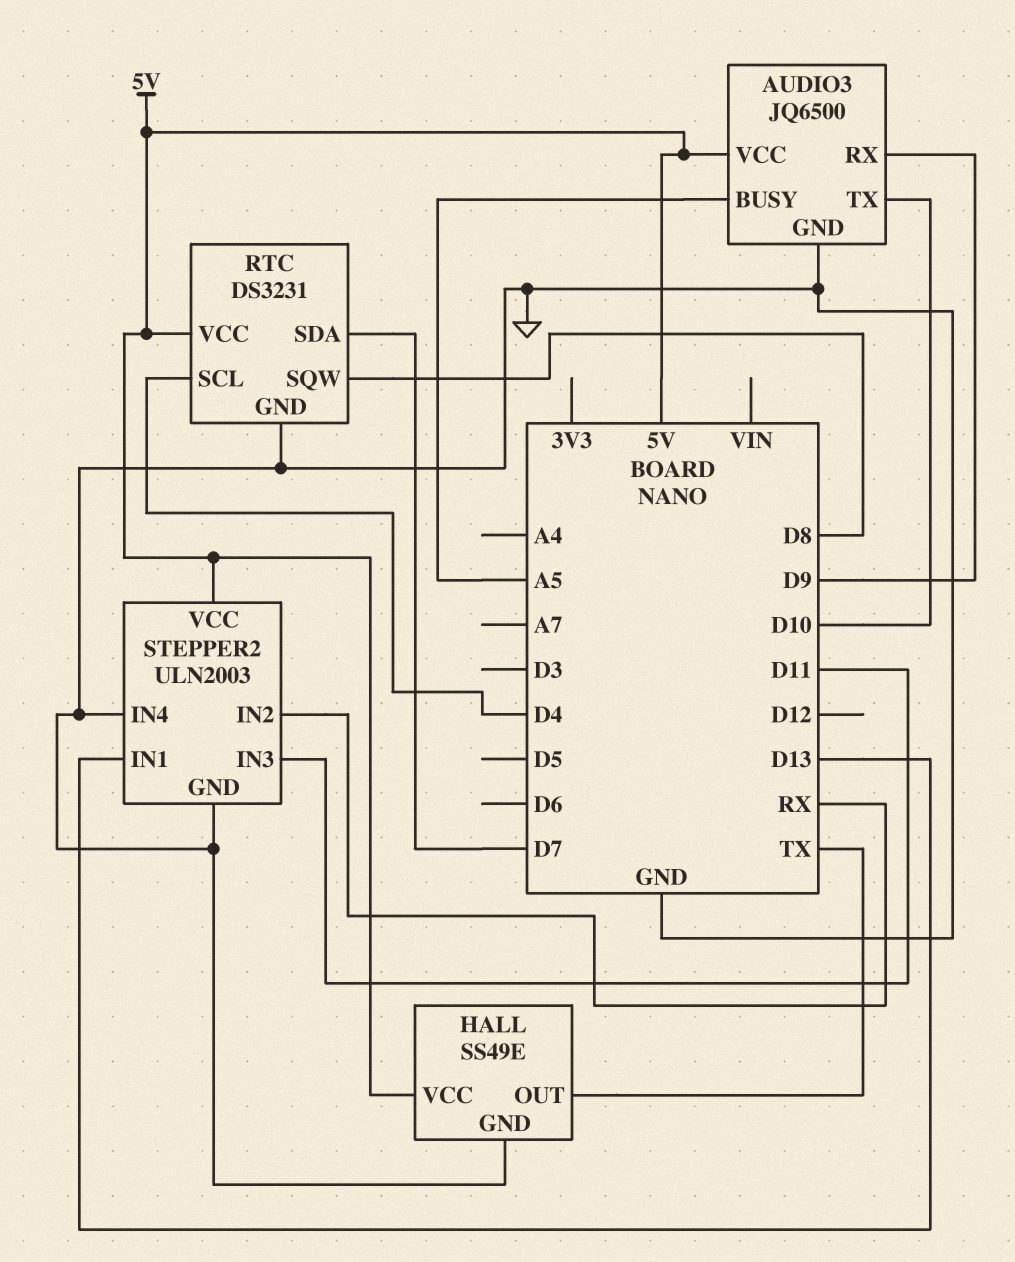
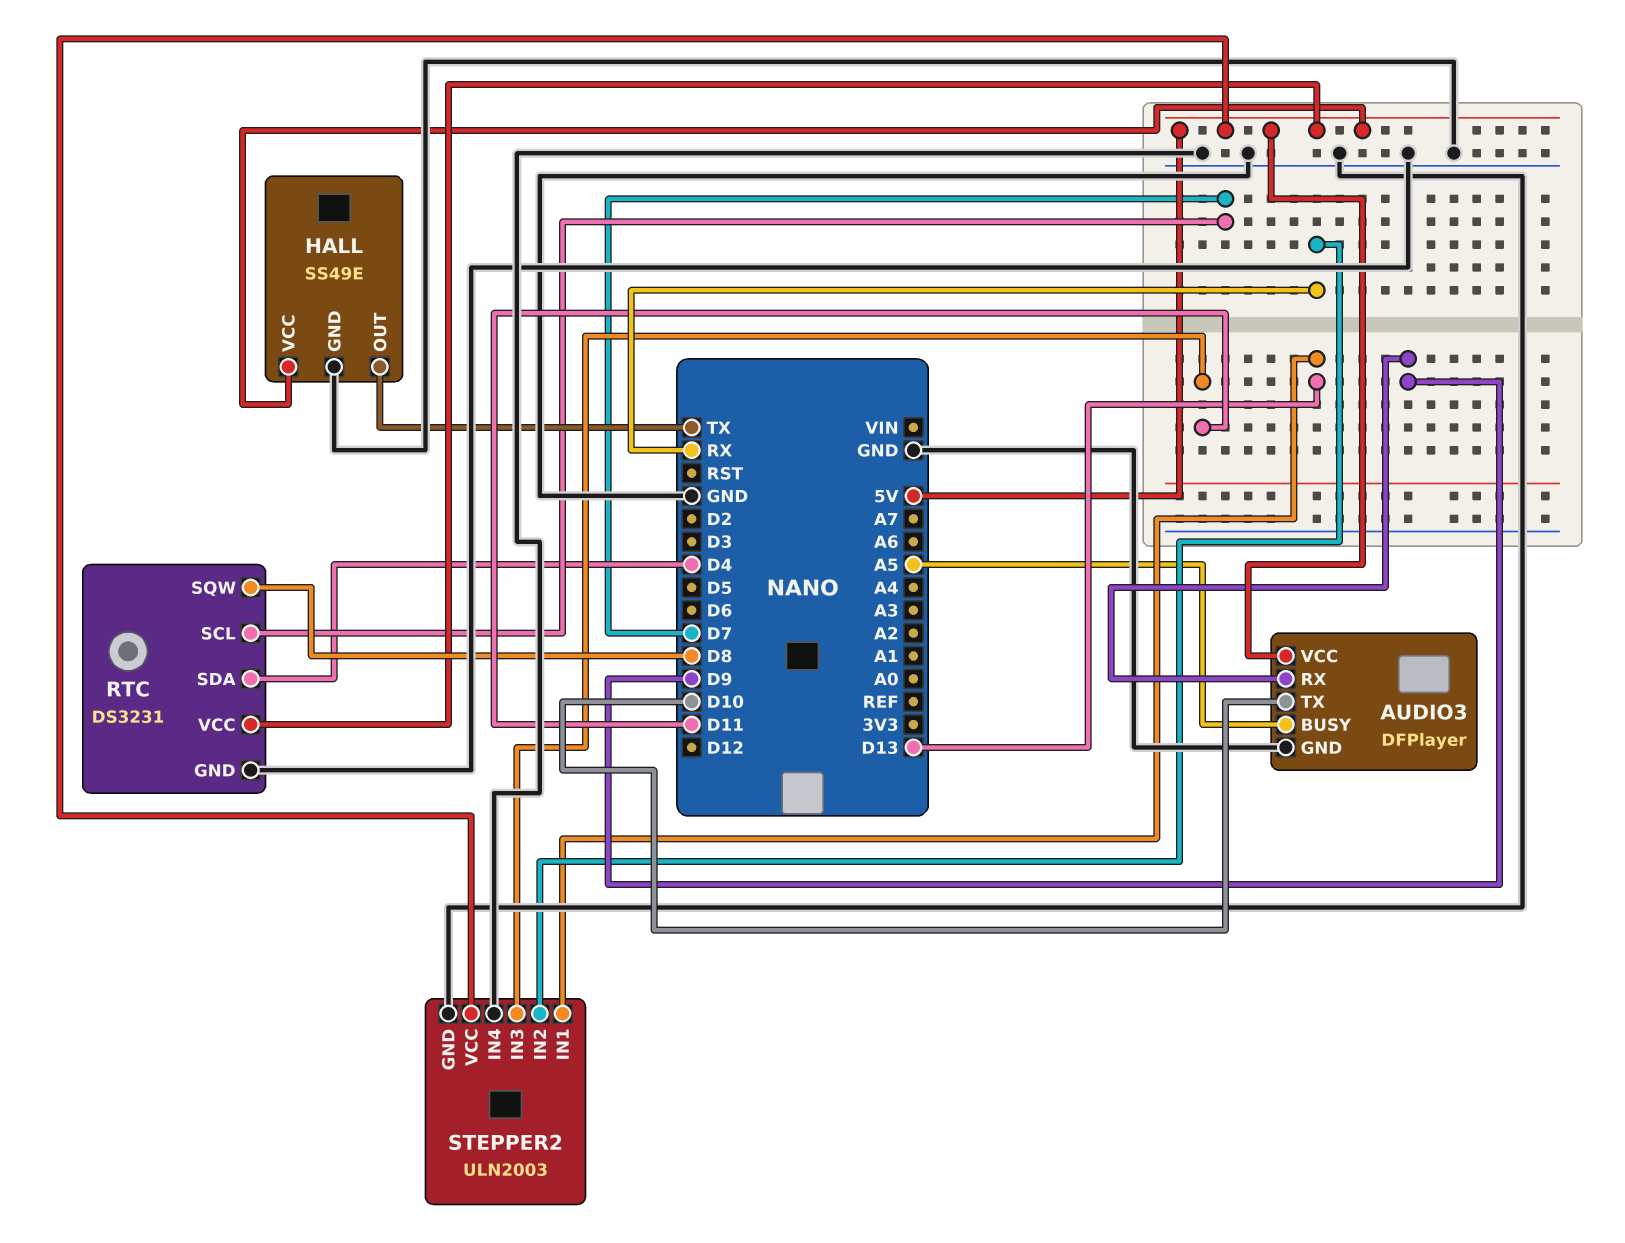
AUDIO3: JQ6500 -> DFPlayer
RTC pin SCL: D4 -> D7
RTC pin SDA: D7 -> D4

